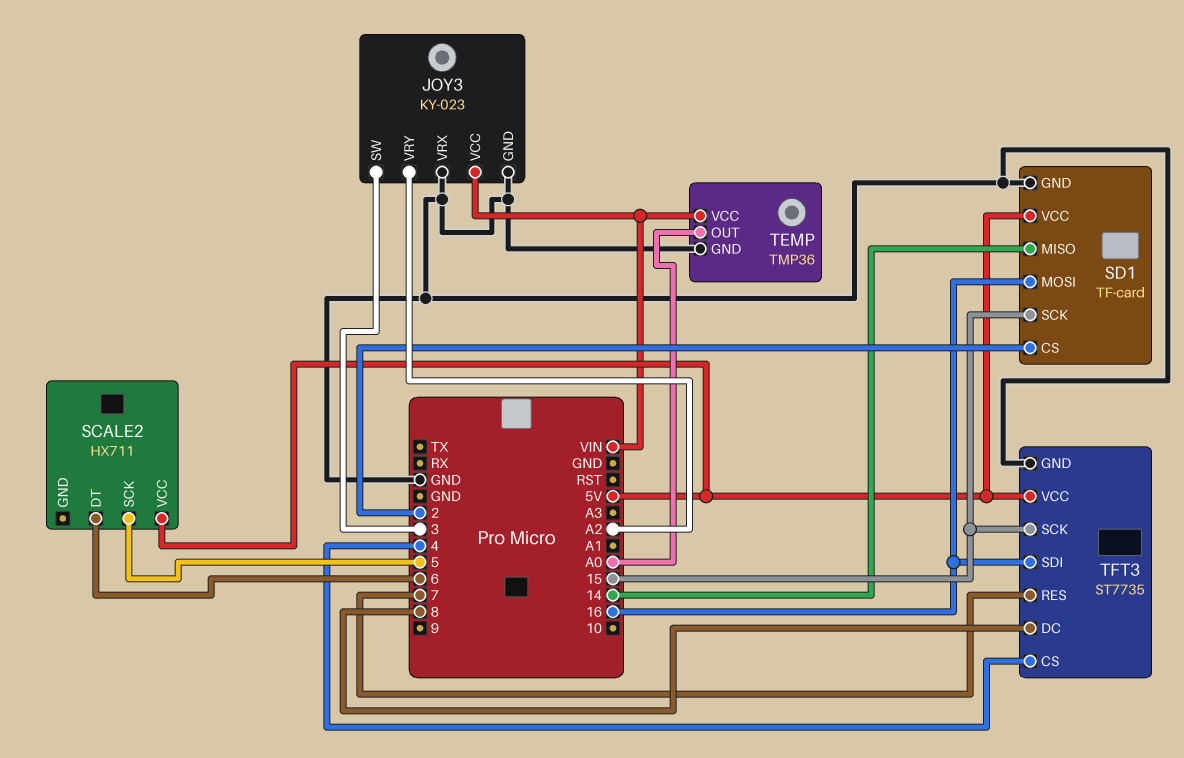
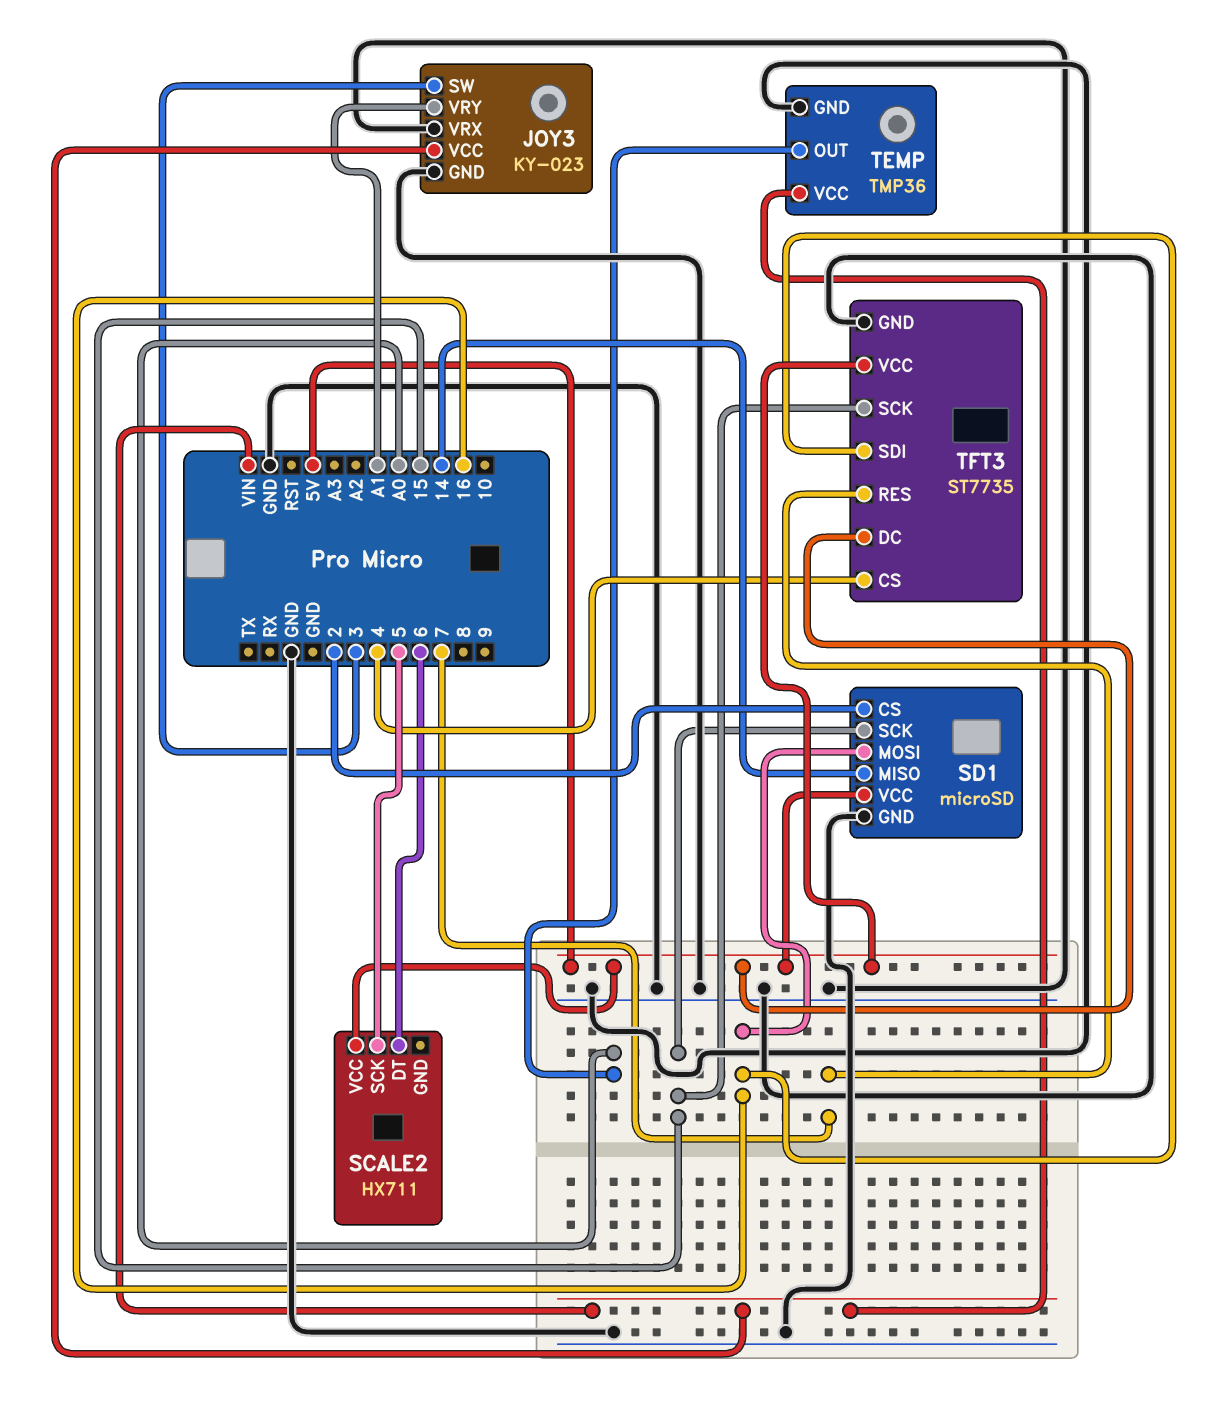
JOY3 pin VRY: A2 -> A1
SD1: TF-card -> microSD
TFT3 pin DC: 8 -> 5V

